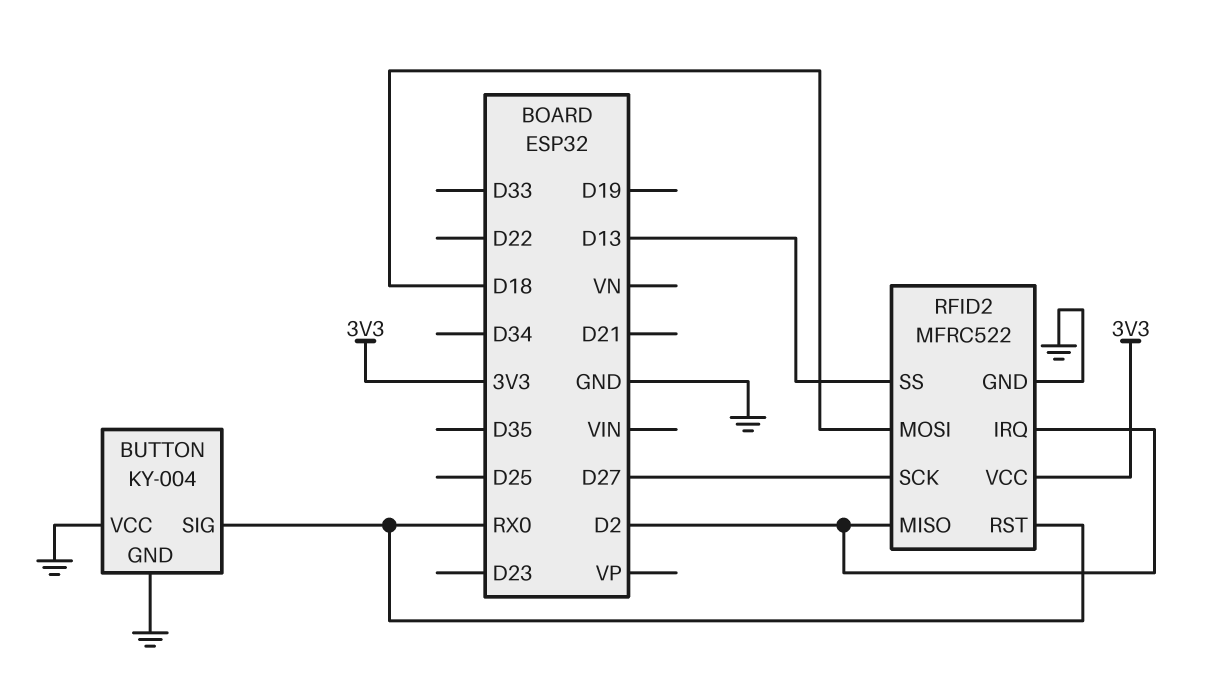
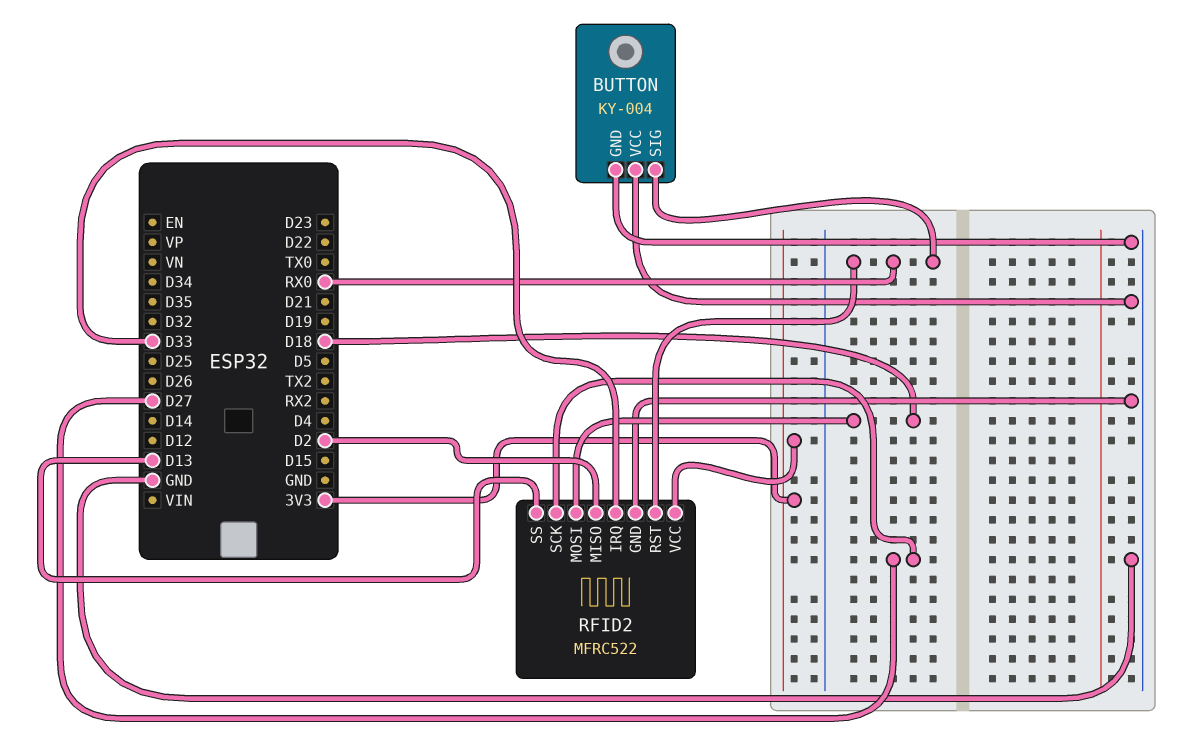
RFID2 pin IRQ: D2 -> D33

